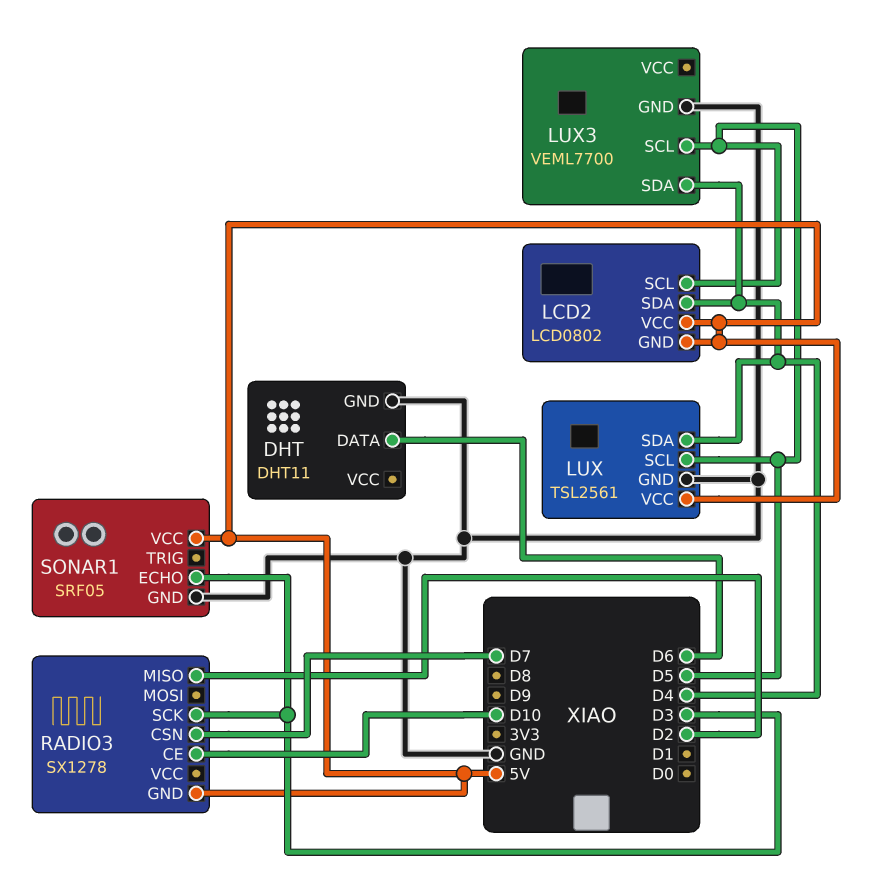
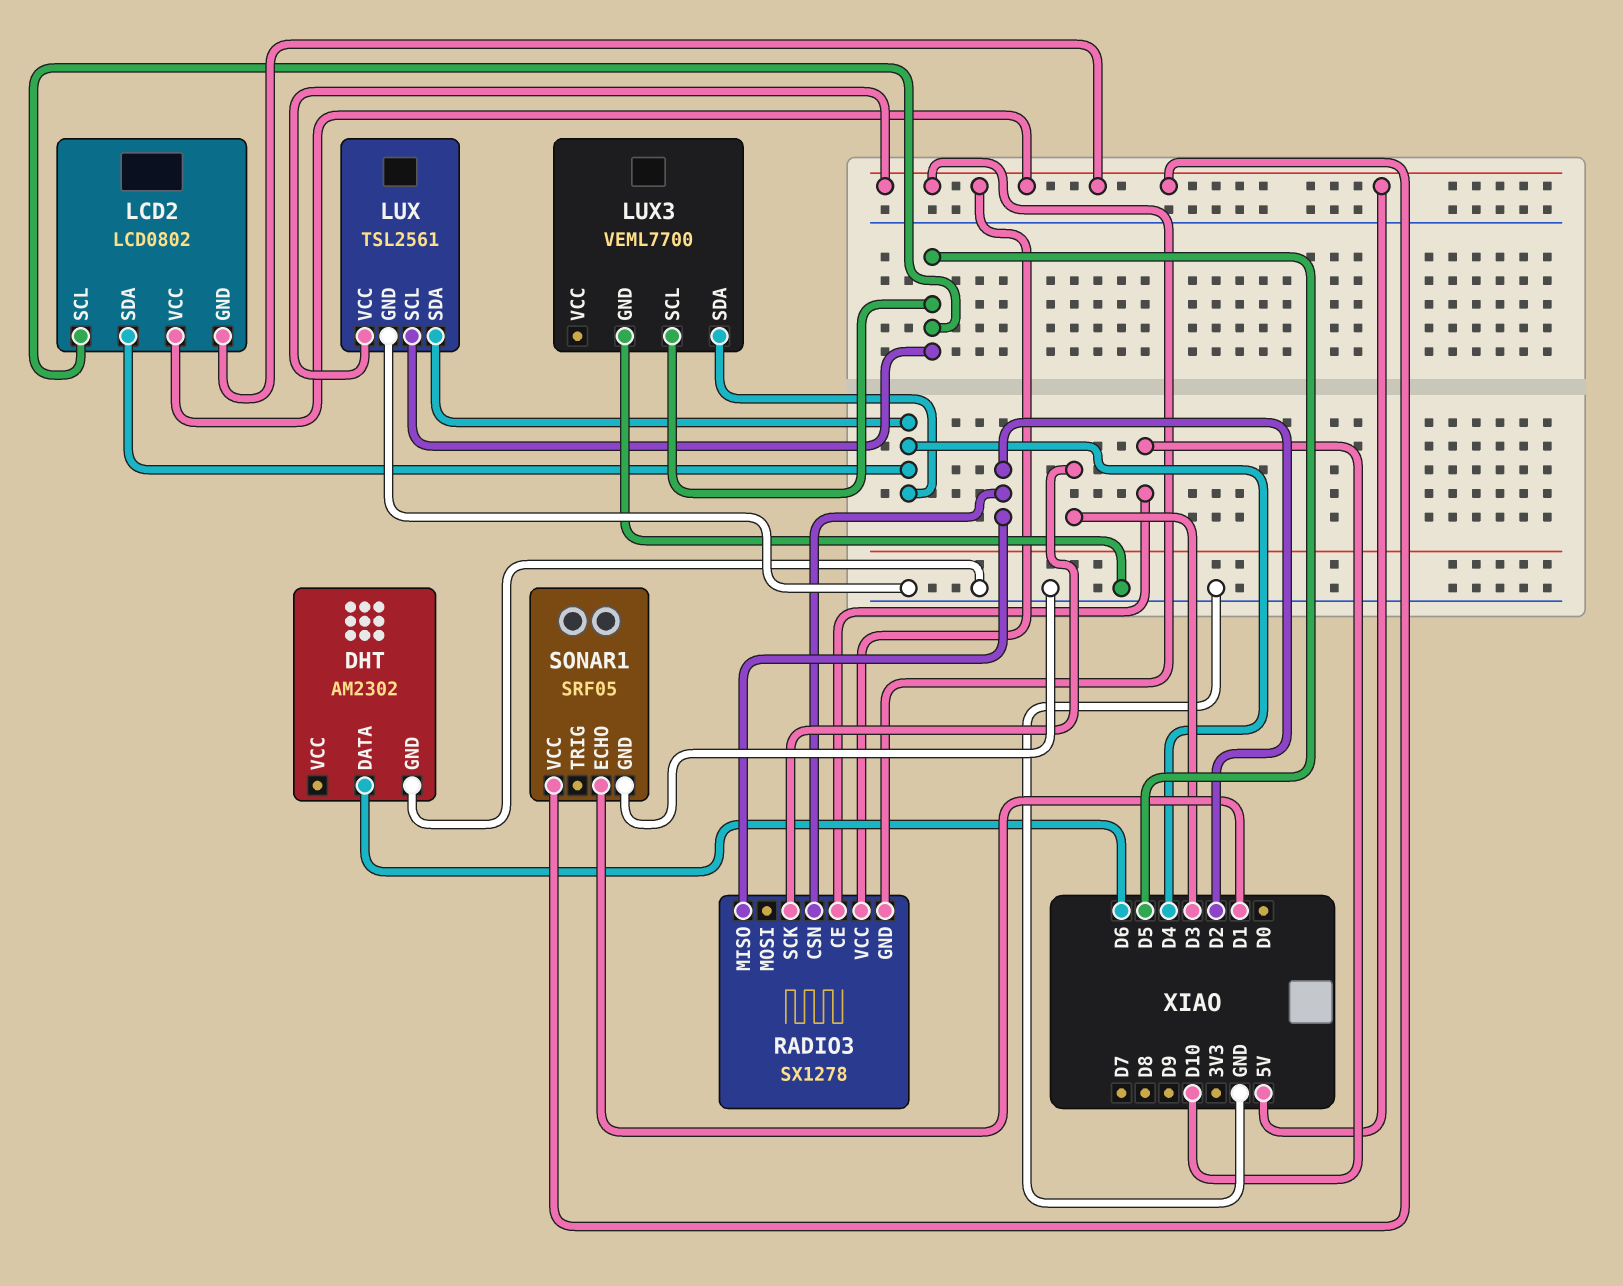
DHT: DHT11 -> AM2302
RADIO3 pin CSN: D7 -> D2
RADIO3 pin VCC: none -> 5V
SONAR1 pin ECHO: D3 -> D1

